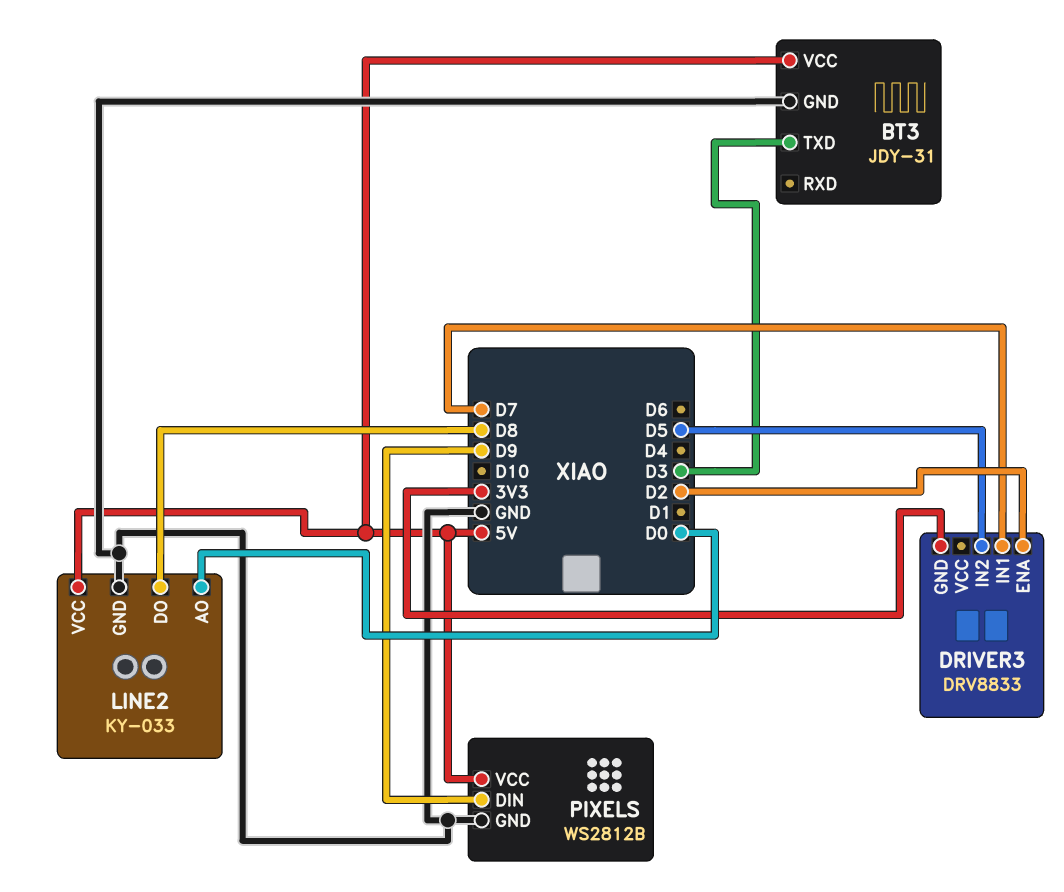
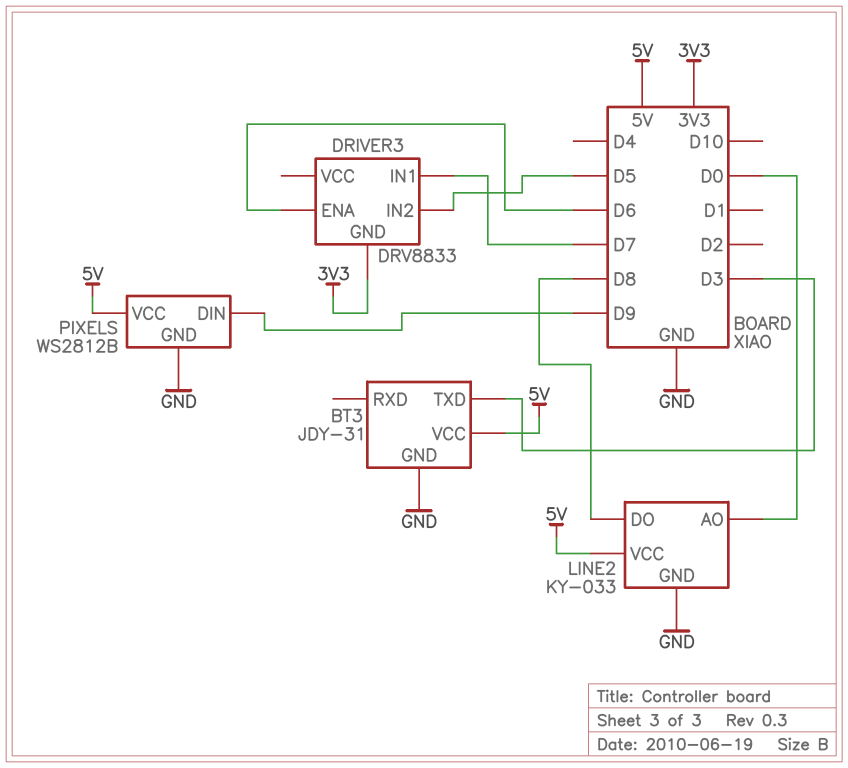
DRIVER3 pin ENA: D2 -> D6

